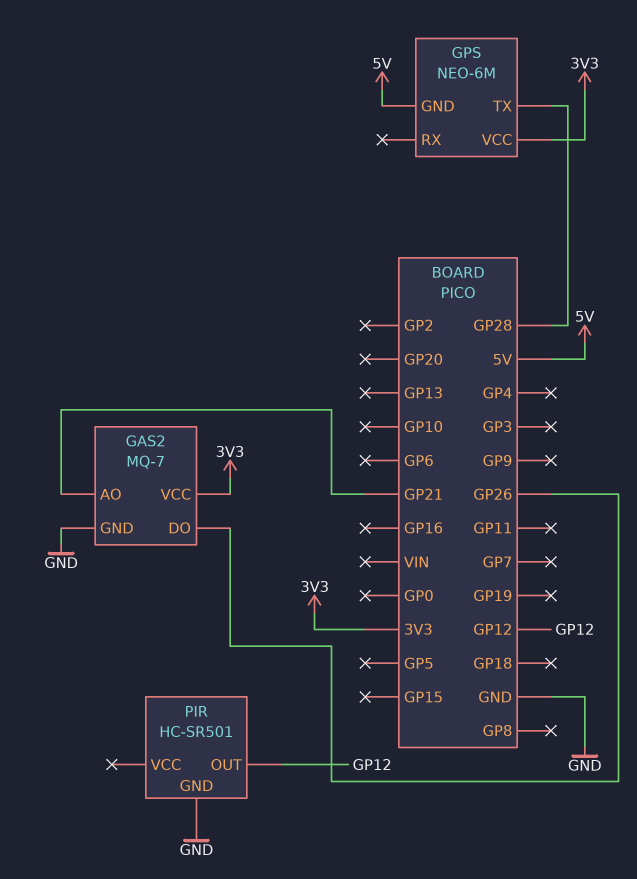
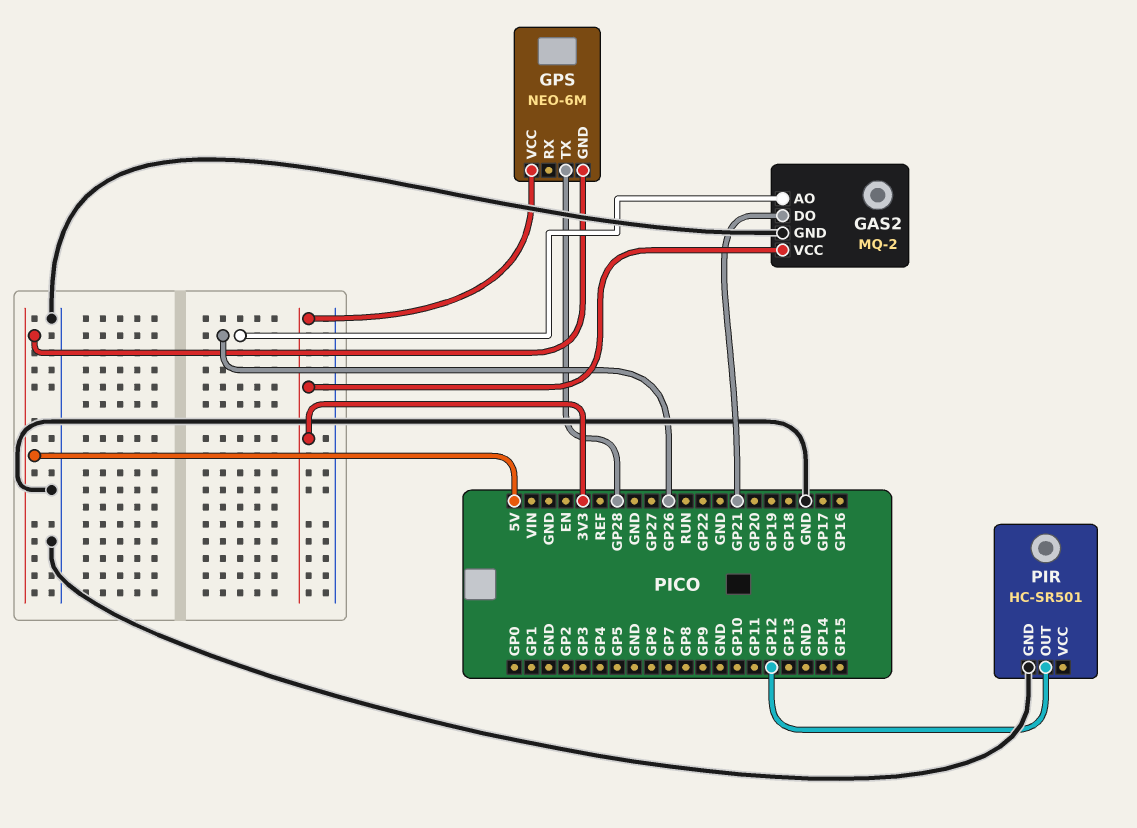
GAS2: MQ-7 -> MQ-2
GAS2 pin AO: GP21 -> GP26
GAS2 pin DO: GP26 -> GP21

